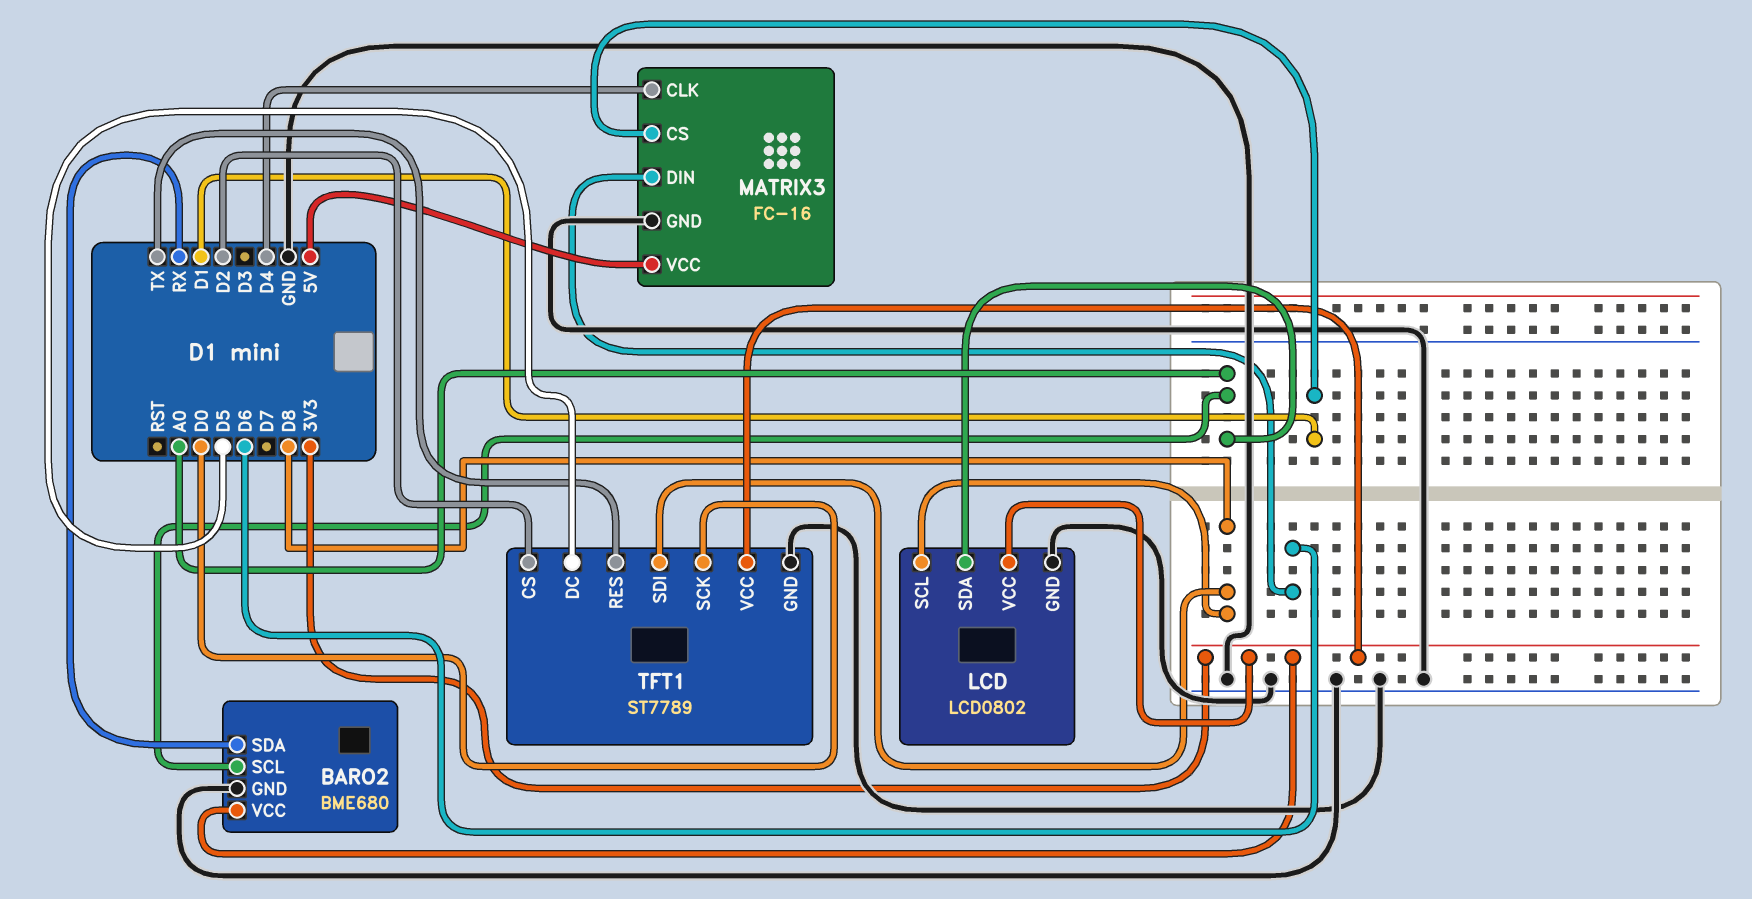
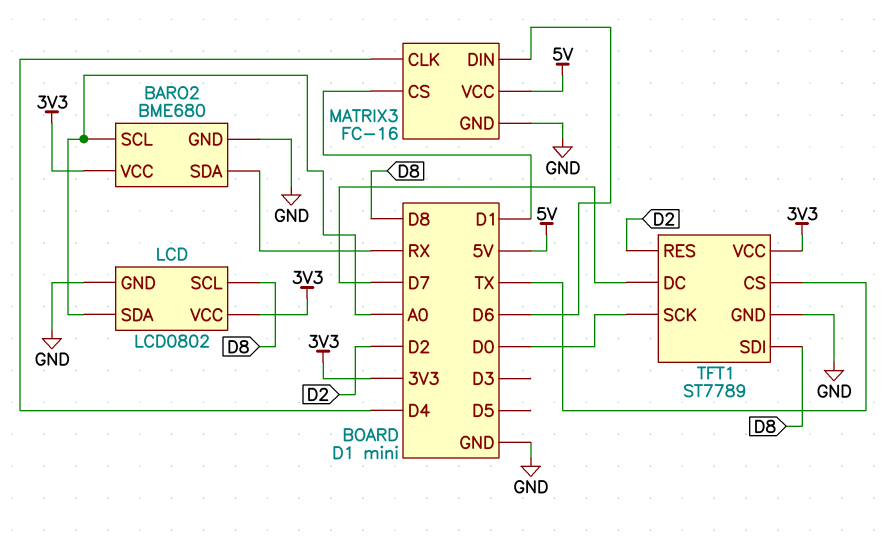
TFT1 pin CS: D2 -> TX
TFT1 pin DC: D5 -> D7
TFT1 pin RES: TX -> D2

